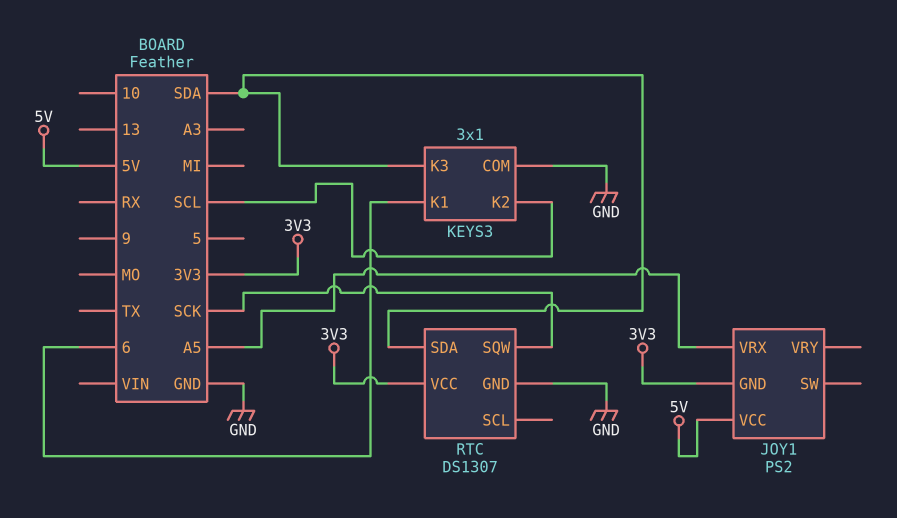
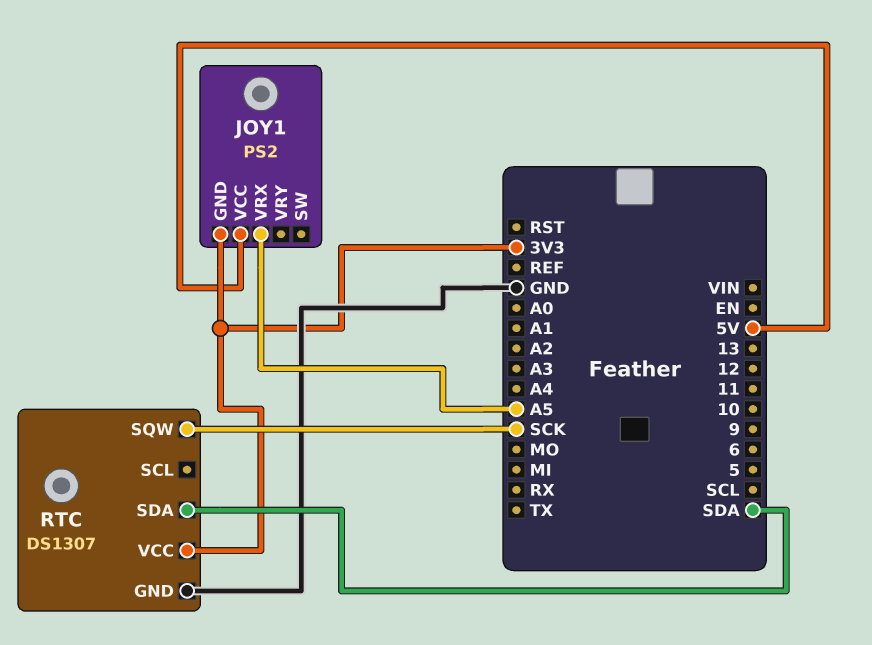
KEYS3: 3x1 -> none
KEYS3 pin COM: GND -> none
KEYS3 pin K1: 6 -> none
KEYS3 pin K2: SCL -> none
KEYS3 pin K3: SDA -> none

